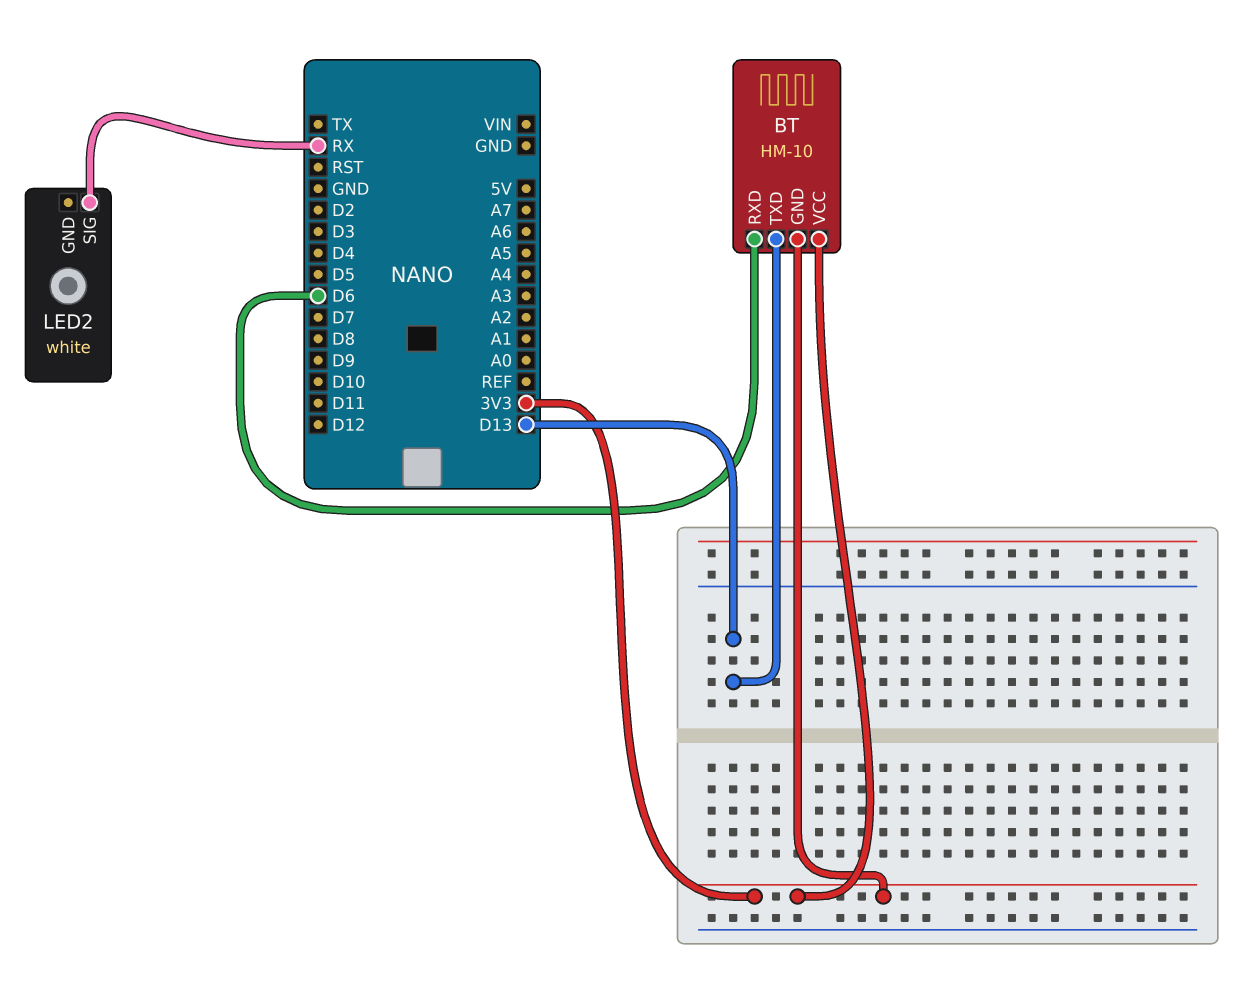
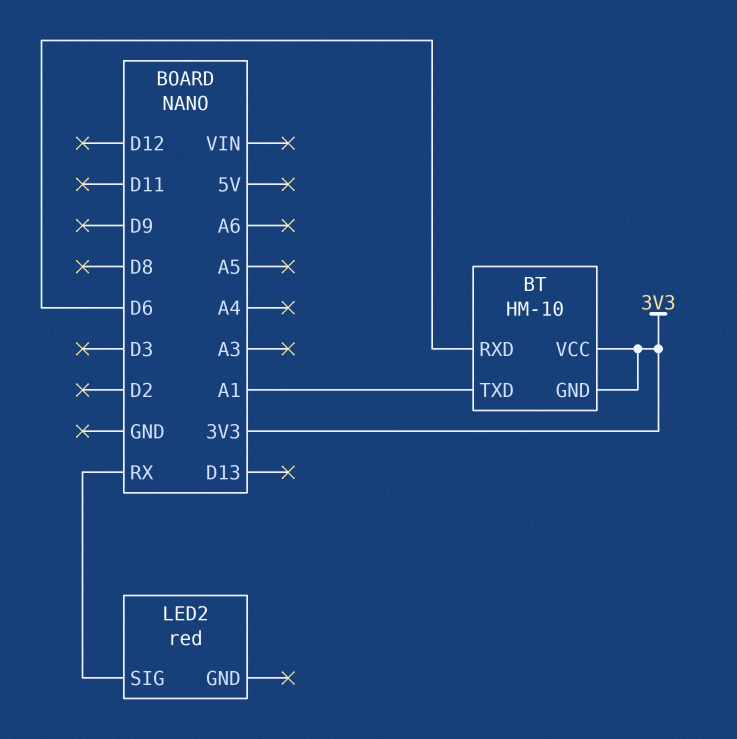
BT pin TXD: D13 -> A1
LED2: white -> red

